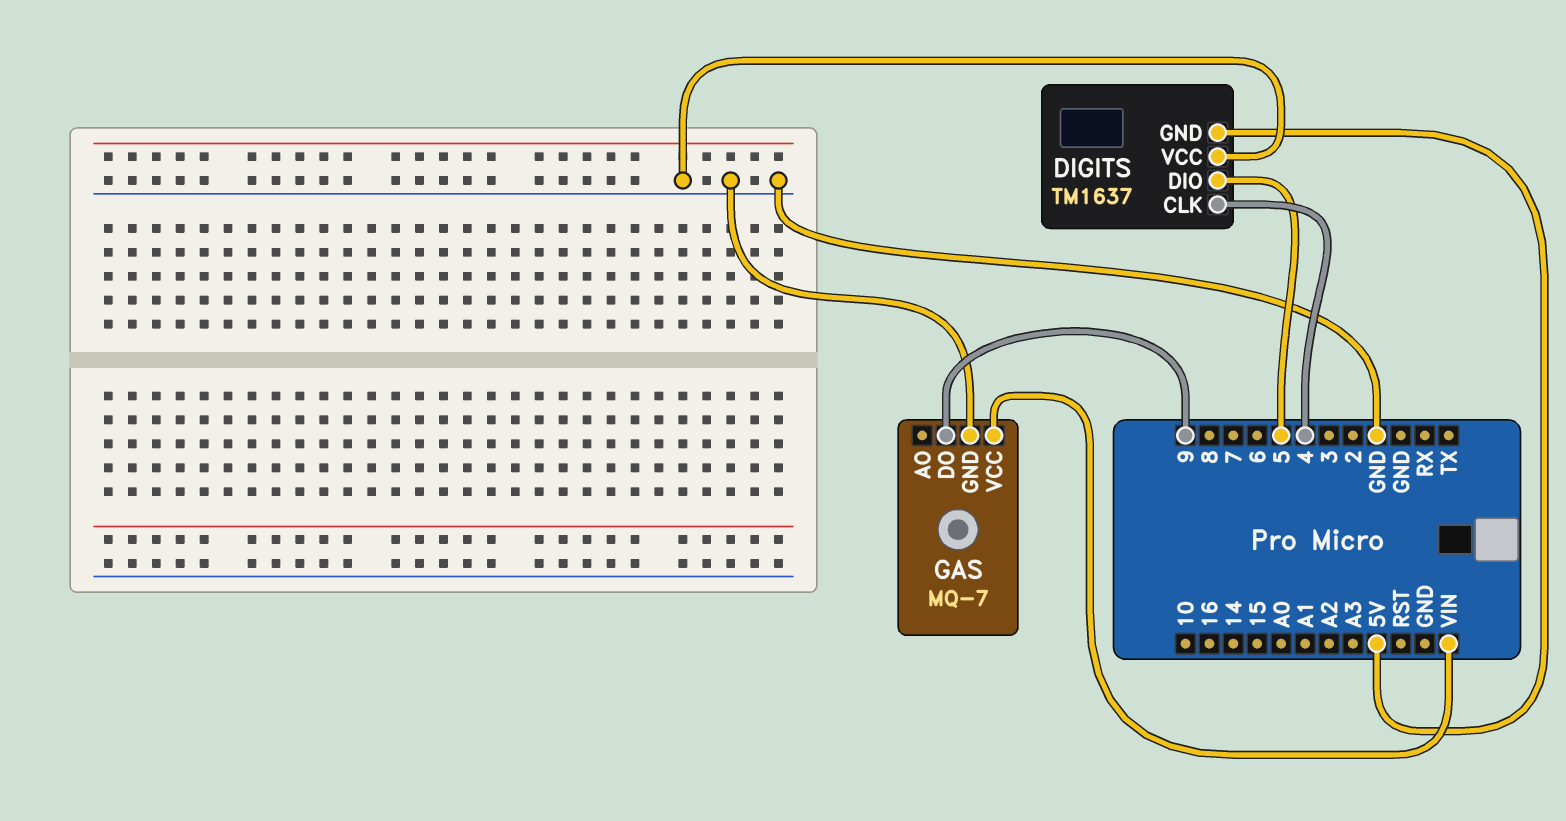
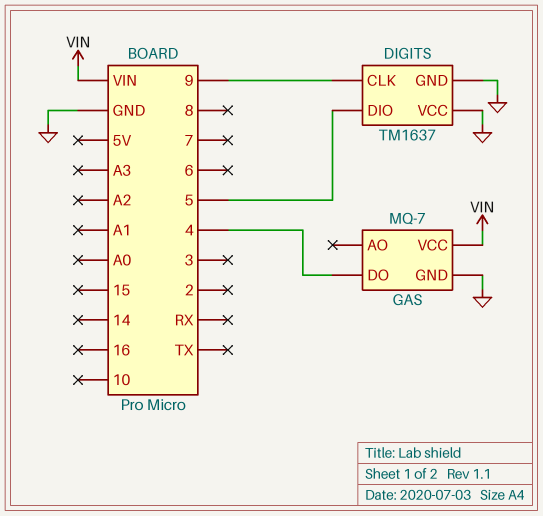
DIGITS pin CLK: 4 -> 9
DIGITS pin GND: 5V -> GND
GAS pin DO: 9 -> 4

